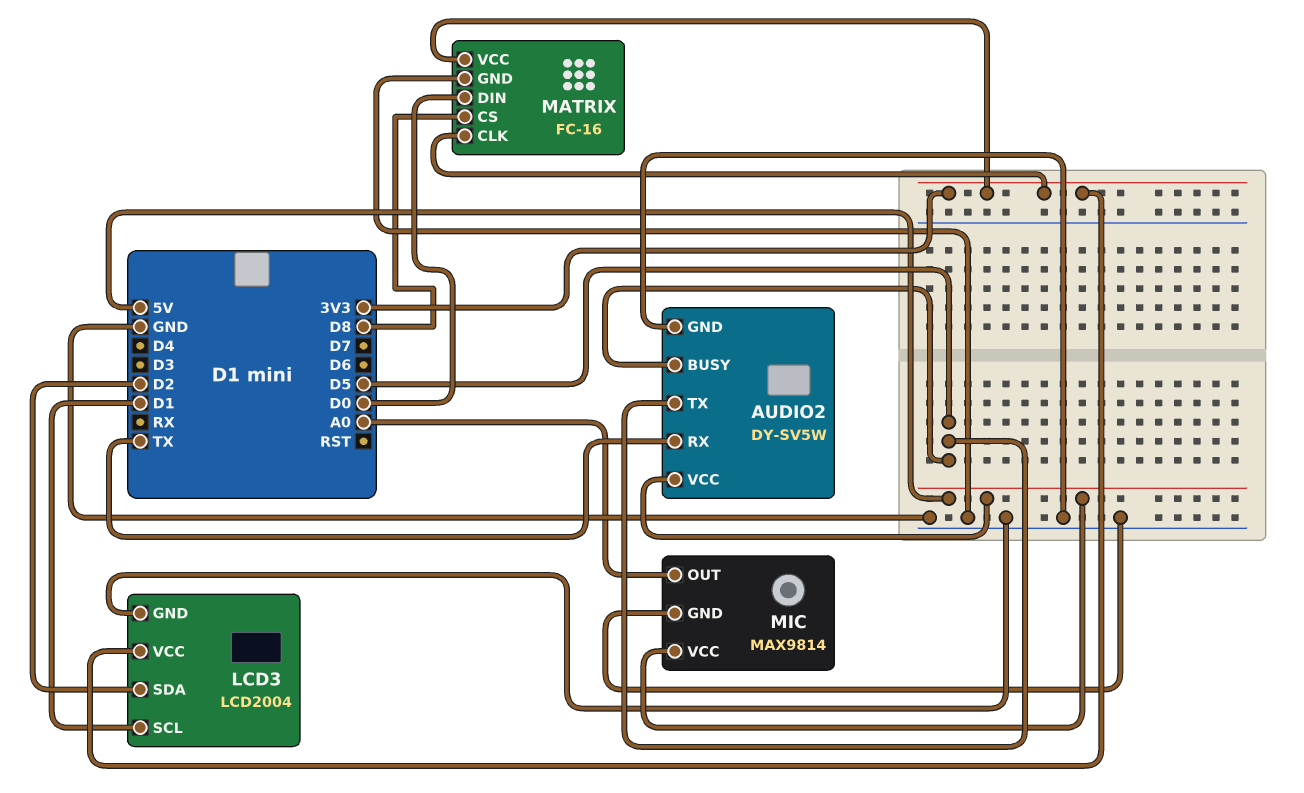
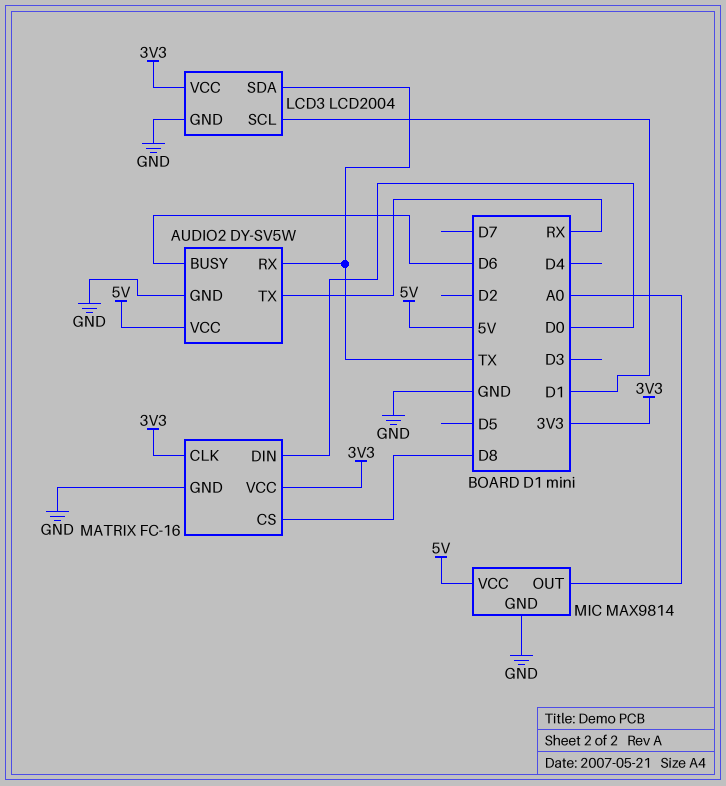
AUDIO2 pin BUSY: D5 -> D6
AUDIO2 pin TX: D5 -> RX
LCD3 pin SDA: D2 -> TX

